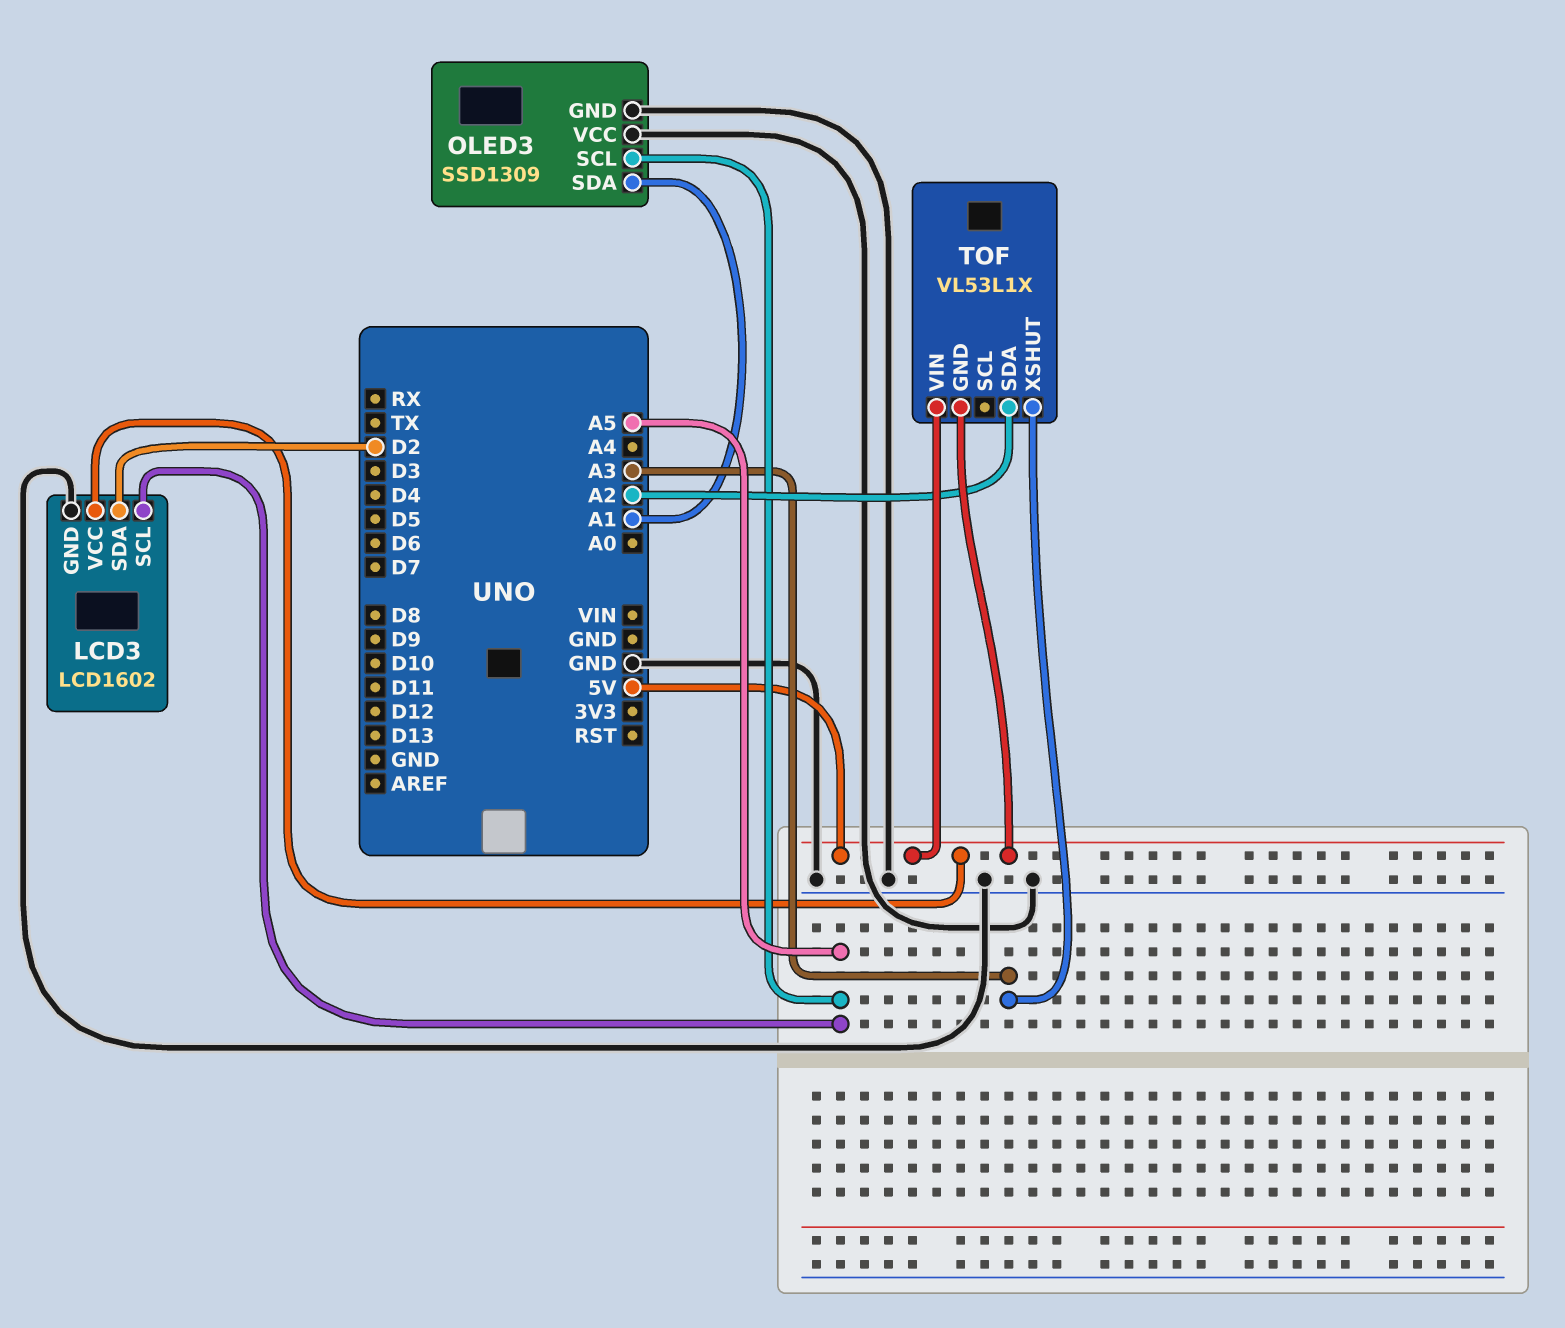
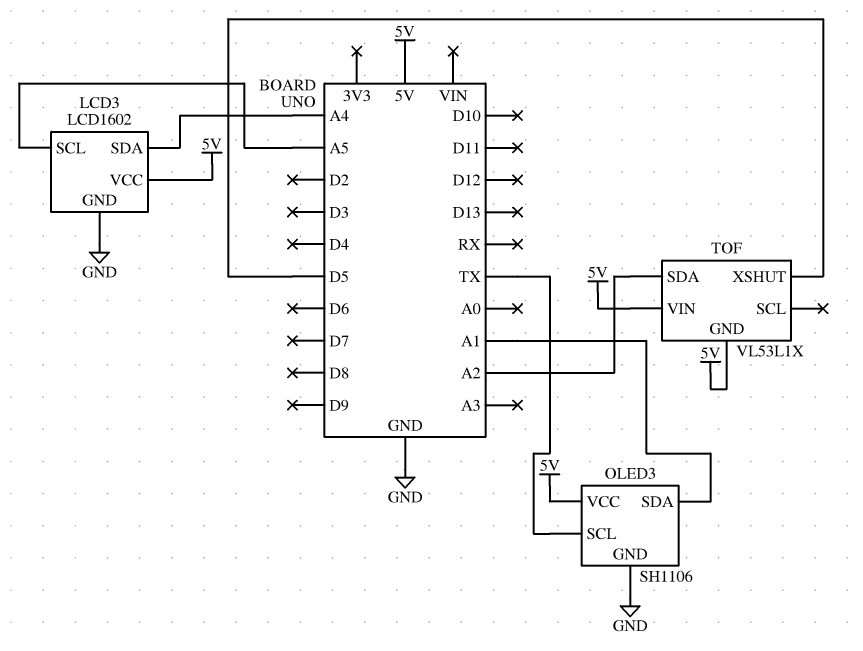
LCD3 pin SDA: D2 -> A4
OLED3: SSD1309 -> SH1106
OLED3 pin SCL: A5 -> TX
OLED3 pin VCC: GND -> 5V
TOF pin XSHUT: A3 -> D5

